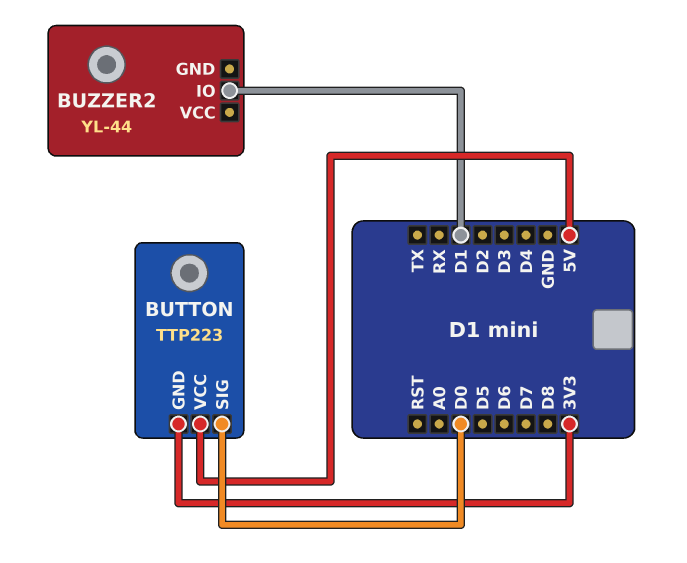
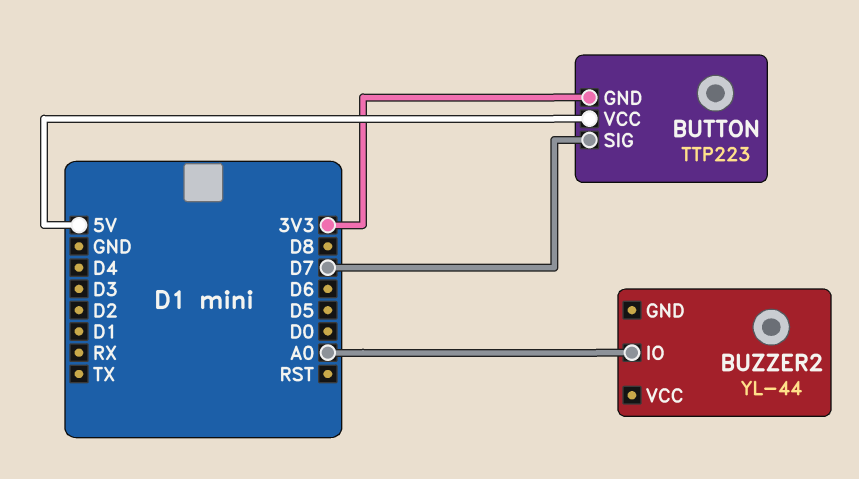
BUTTON pin SIG: D0 -> D7
BUZZER2 pin IO: D1 -> A0

